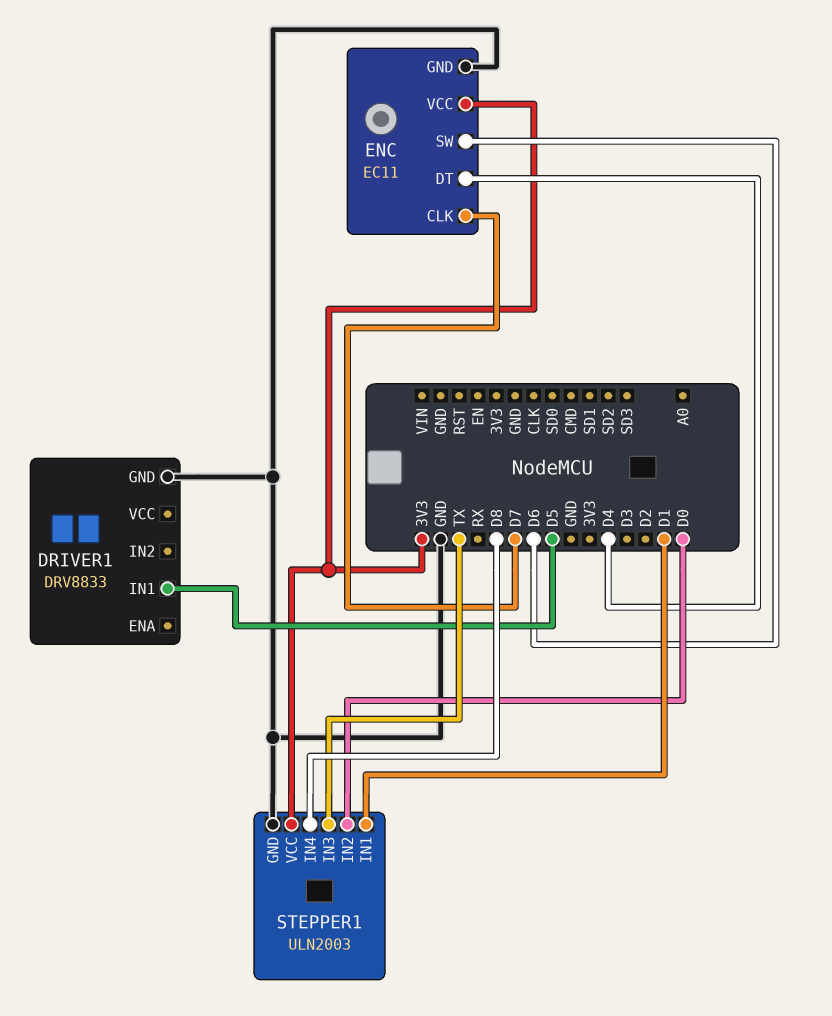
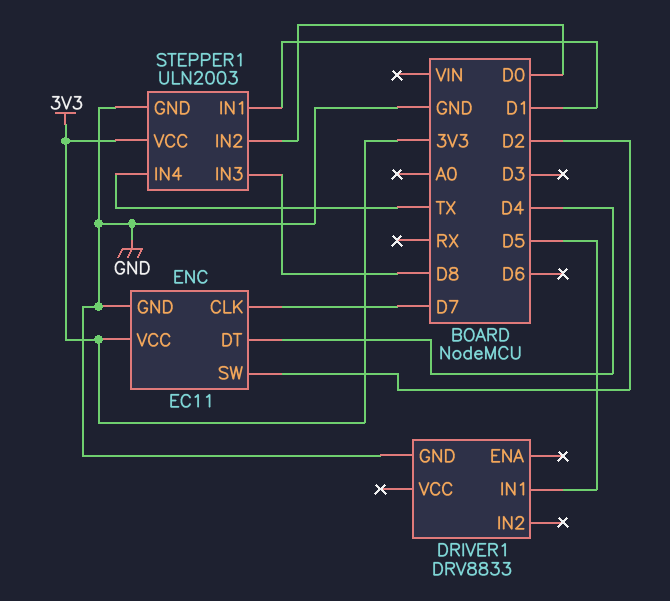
ENC pin SW: D6 -> D2
STEPPER1 pin IN3: TX -> D8
STEPPER1 pin IN4: D8 -> TX

